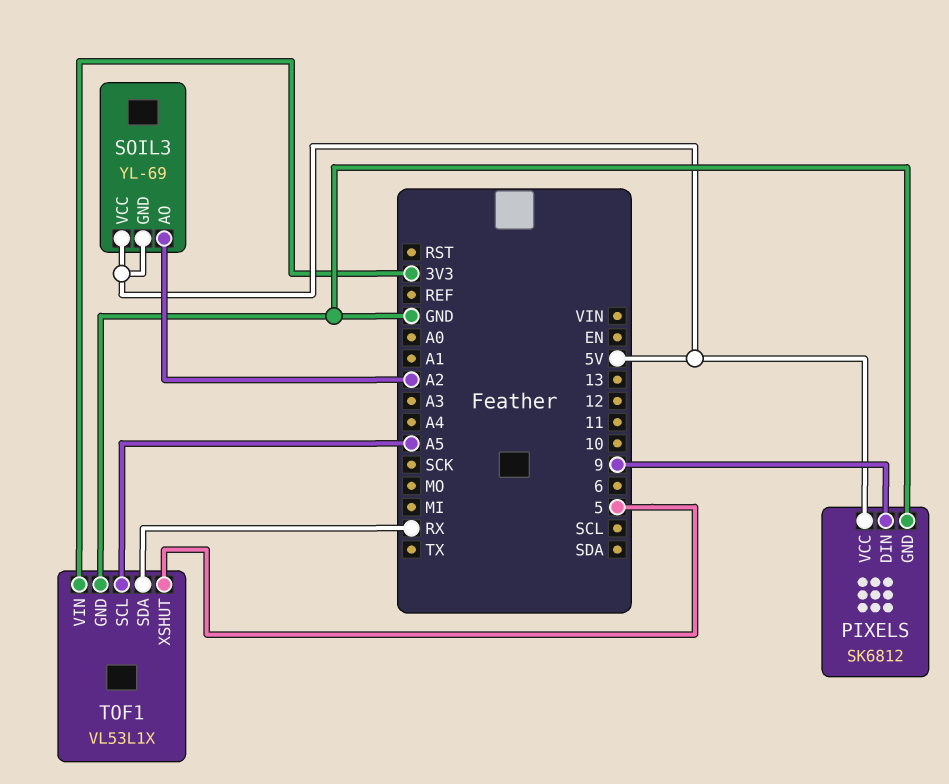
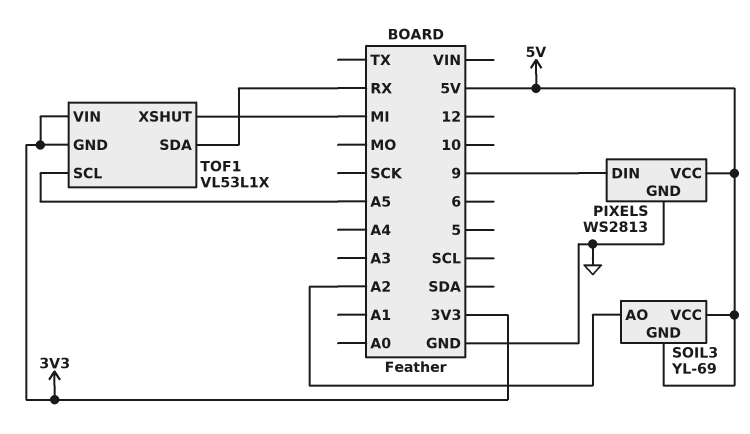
PIXELS: SK6812 -> WS2813
TOF1 pin GND: GND -> 3V3
TOF1 pin XSHUT: 5 -> MI

